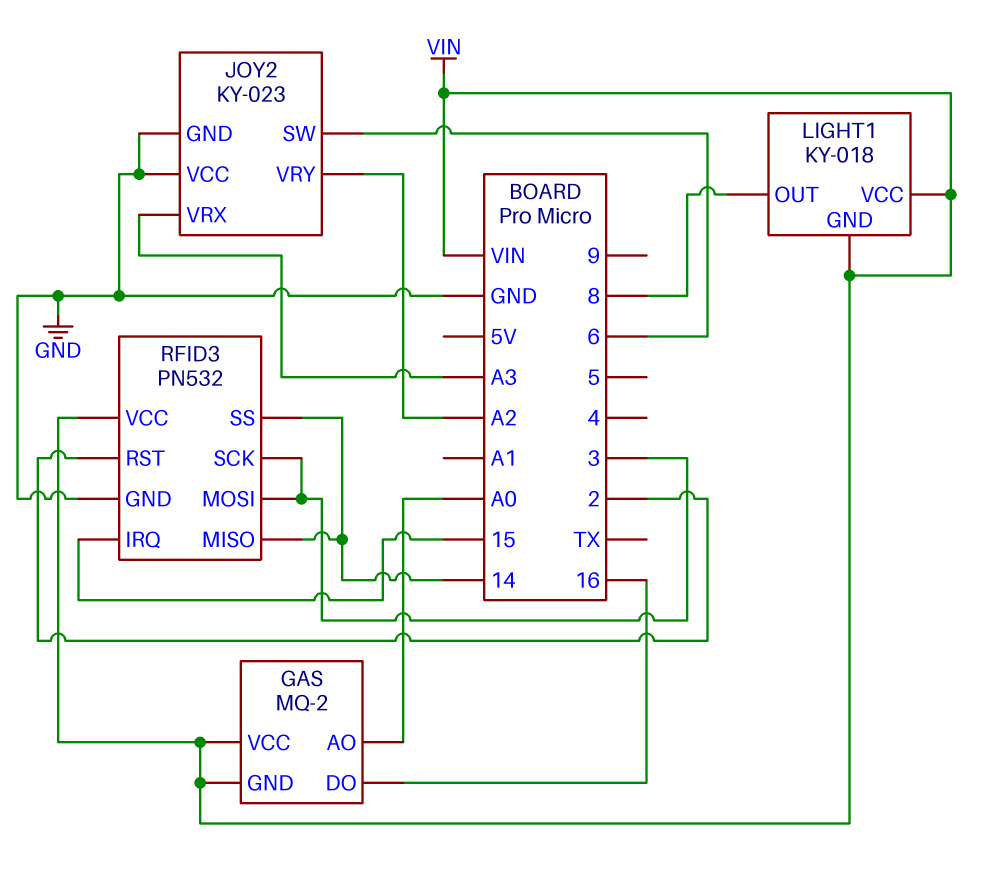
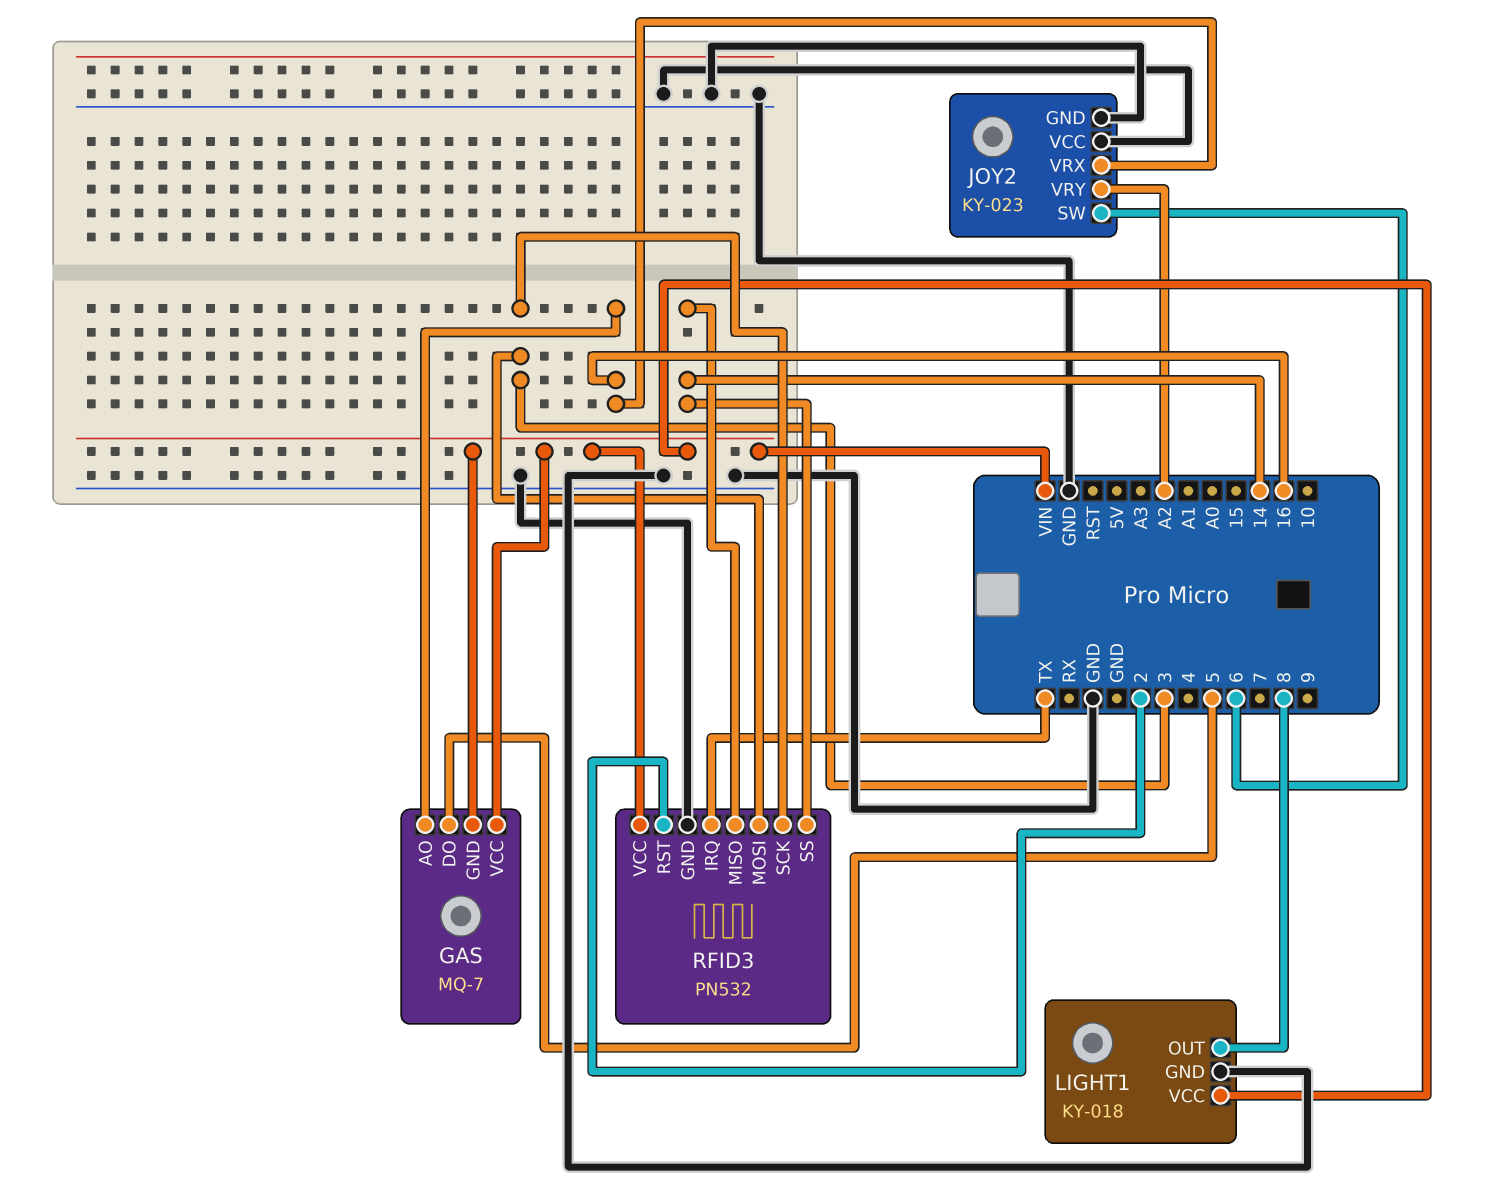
GAS: MQ-2 -> MQ-7
GAS pin AO: A0 -> 16
GAS pin DO: 16 -> 5
JOY2 pin VRX: A3 -> 16
LIGHT1 pin GND: VIN -> GND
RFID3 pin IRQ: 15 -> TX

